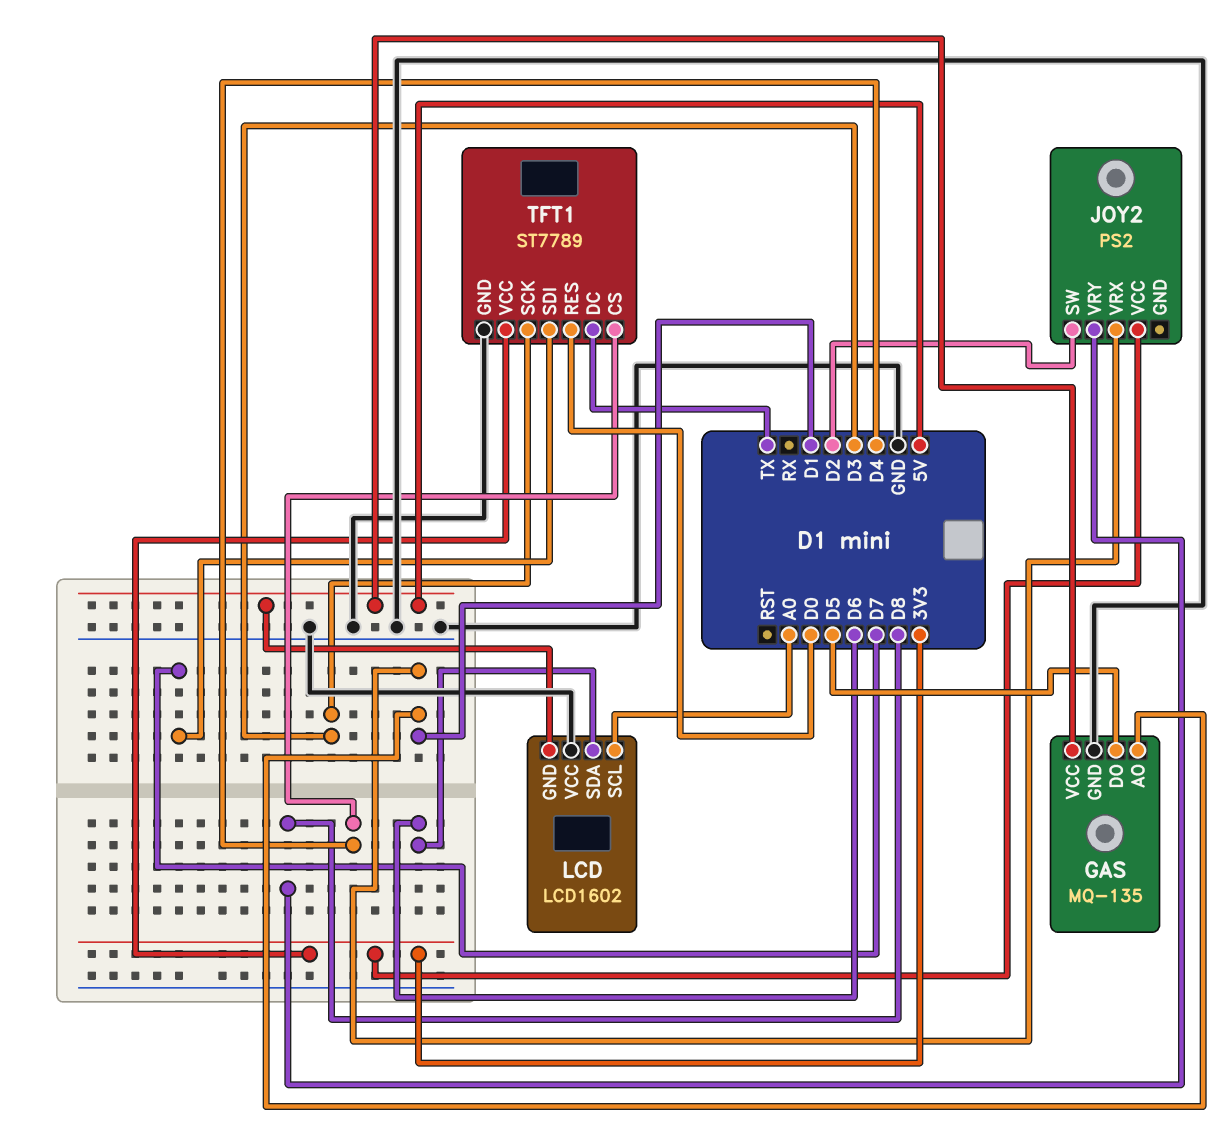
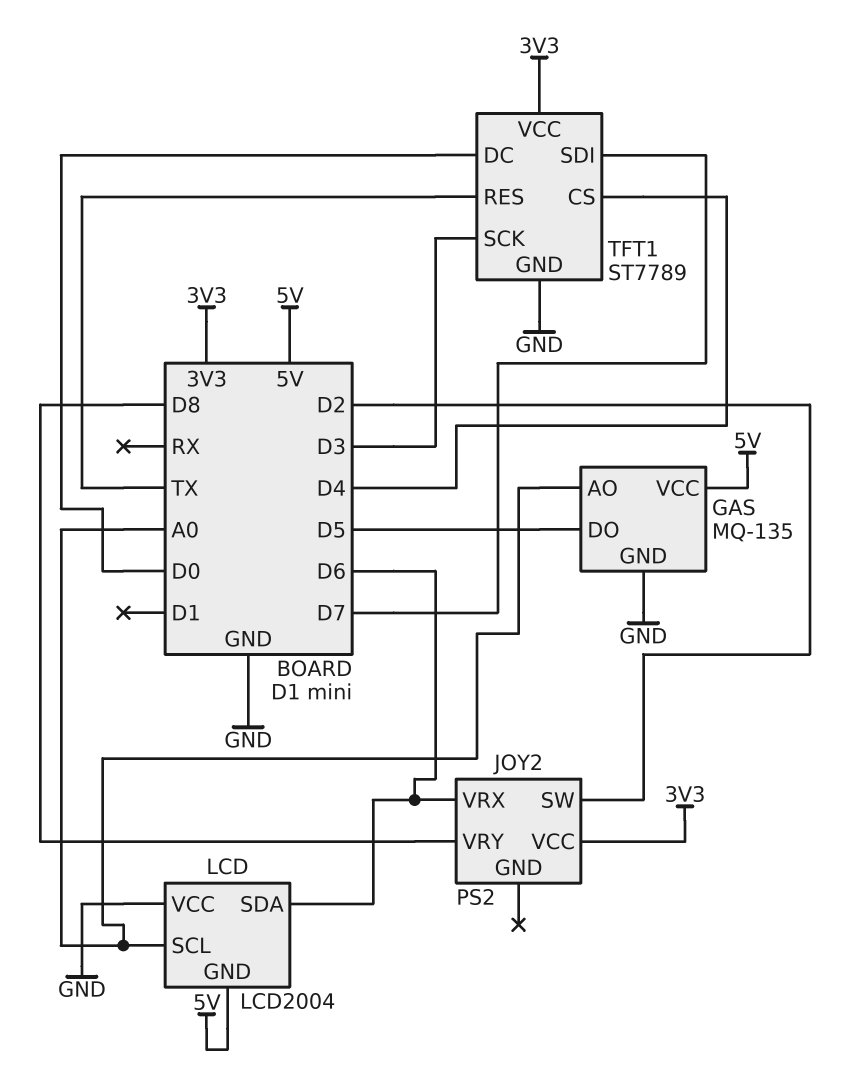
GAS pin AO: D1 -> A0
JOY2 pin VRX: D1 -> D6
LCD: LCD1602 -> LCD2004
TFT1 pin DC: TX -> D0
TFT1 pin RES: D0 -> TX

